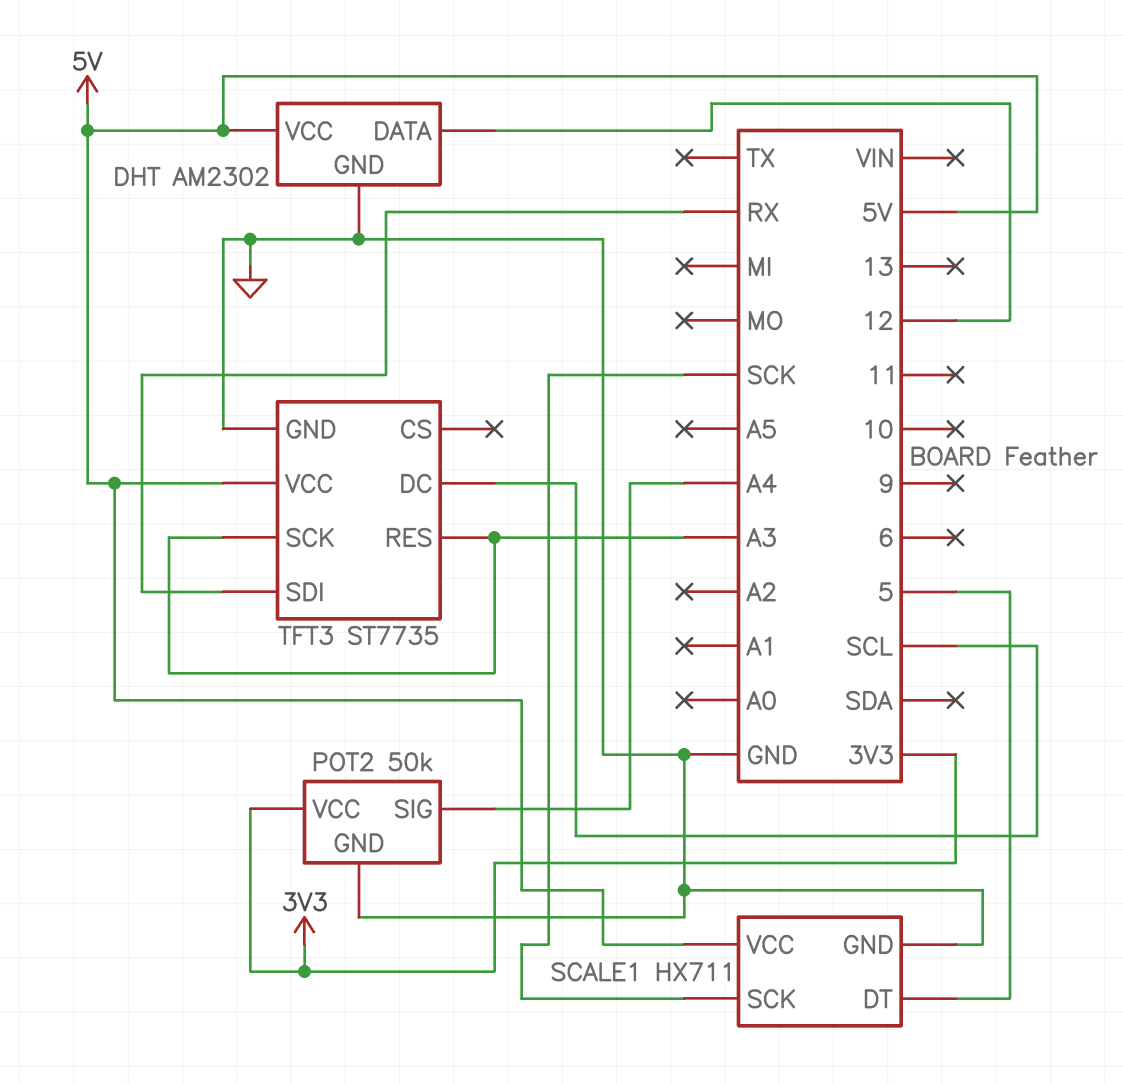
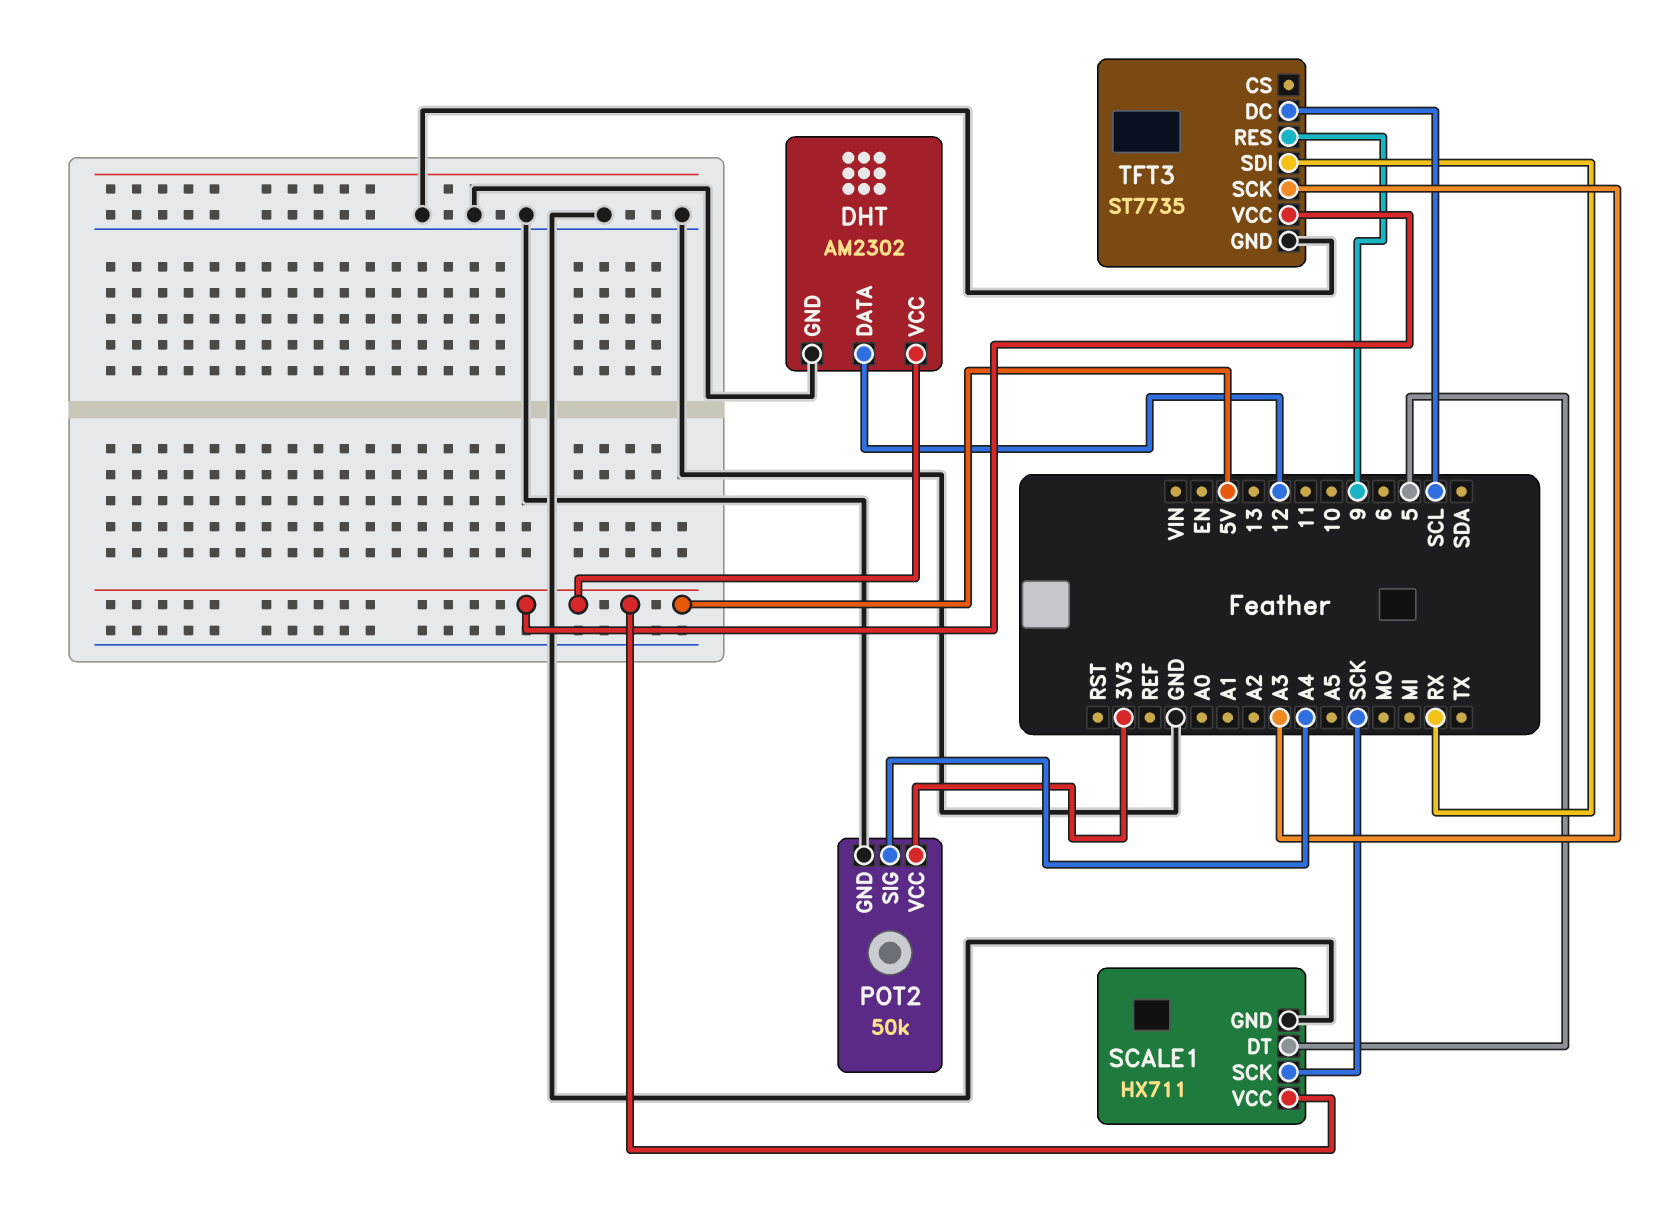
TFT3 pin RES: A3 -> 9

